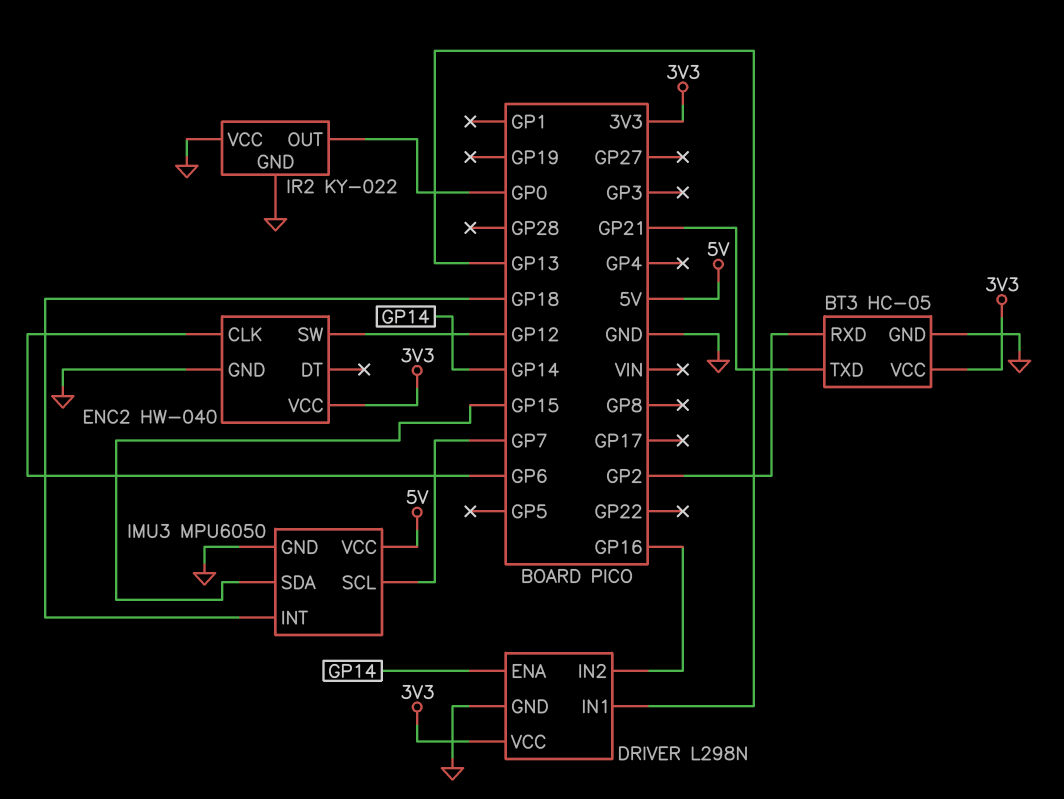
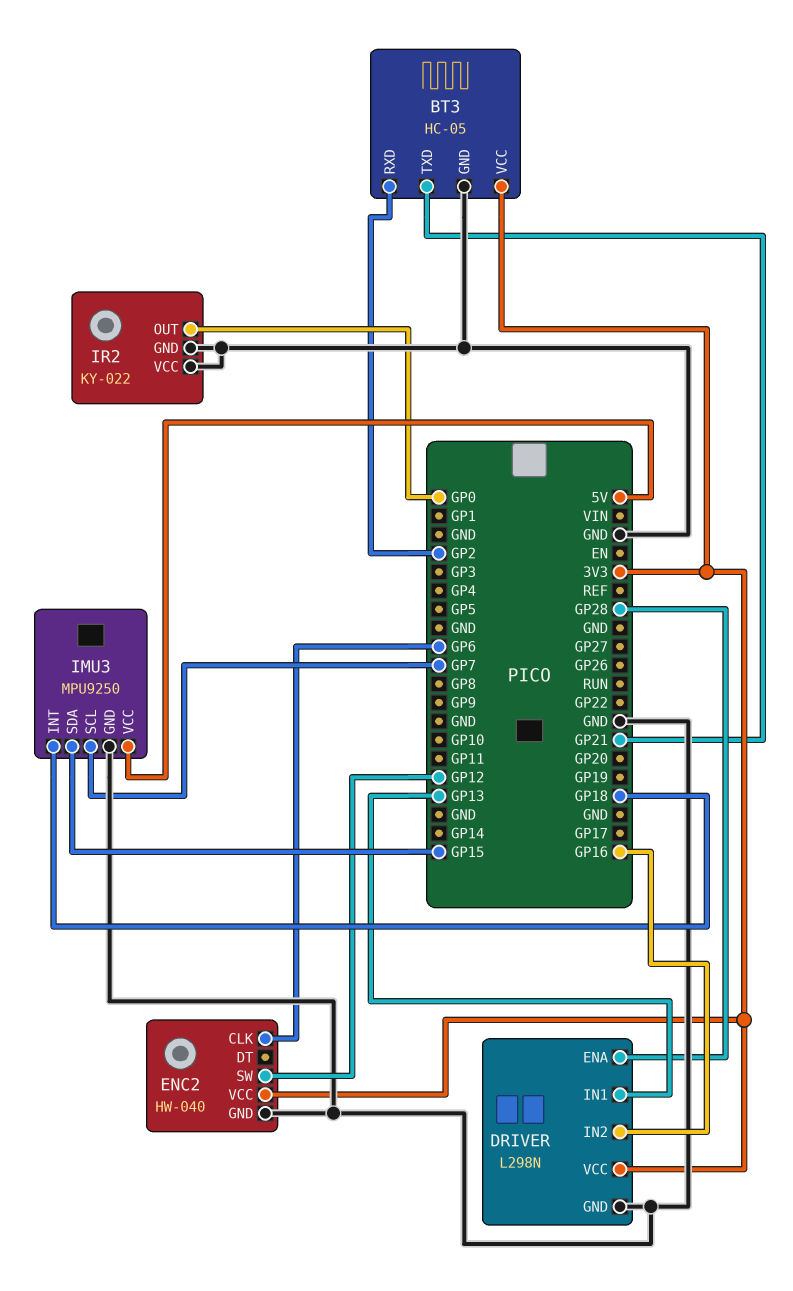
DRIVER pin ENA: GP14 -> GP28
IMU3: MPU6050 -> MPU9250

